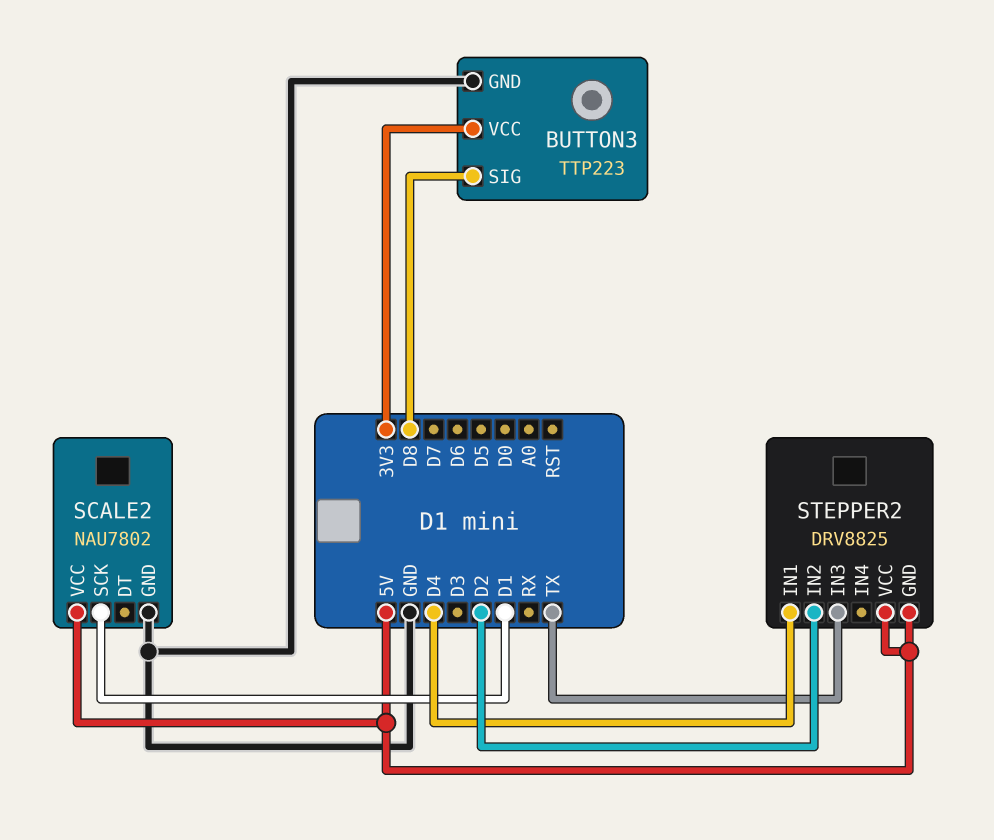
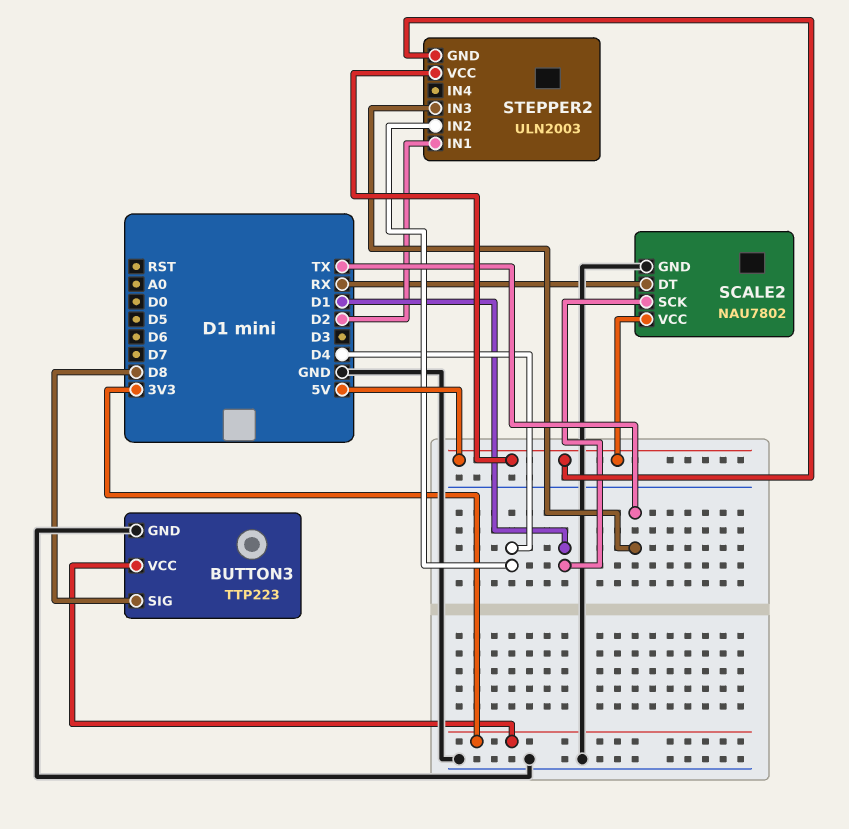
SCALE2 pin DT: none -> RX
STEPPER2: DRV8825 -> ULN2003
STEPPER2 pin IN1: D4 -> D2
STEPPER2 pin IN2: D2 -> D4

